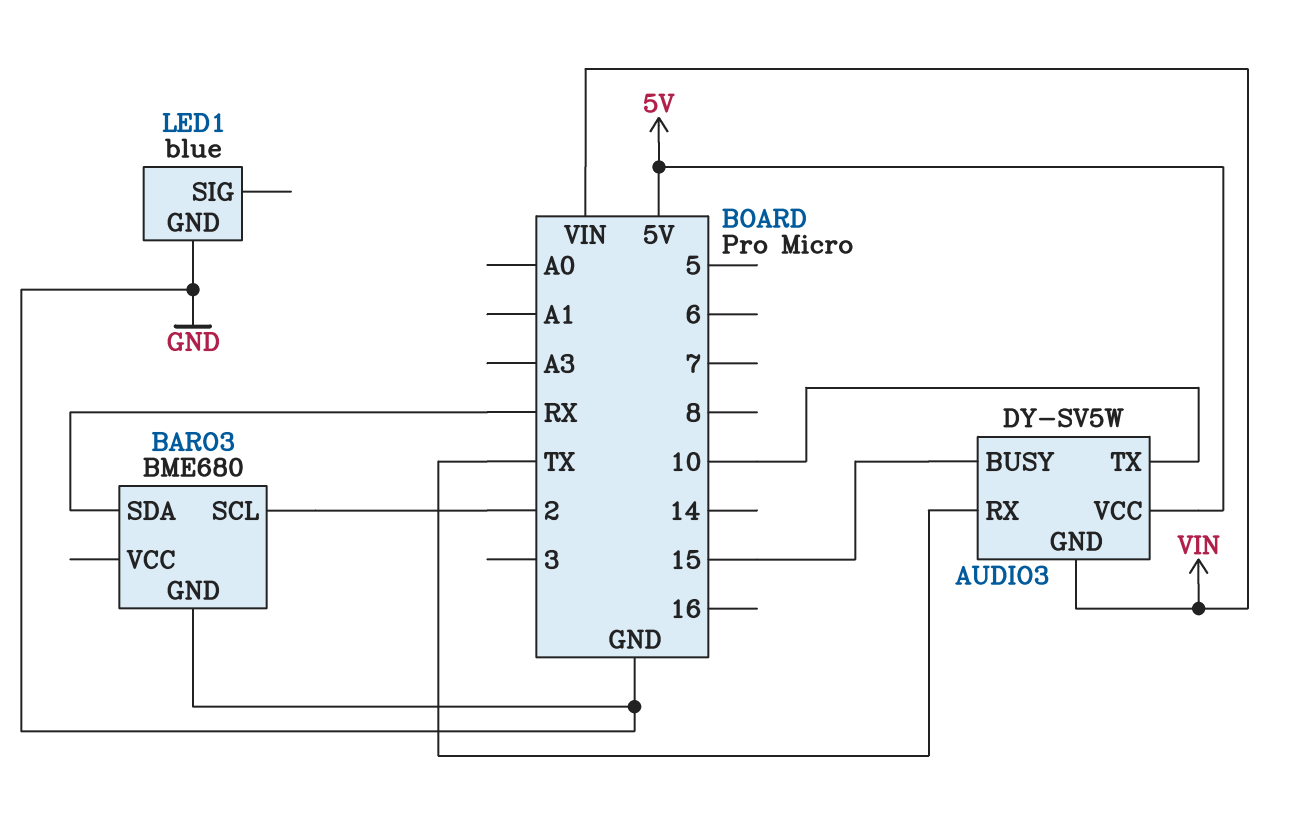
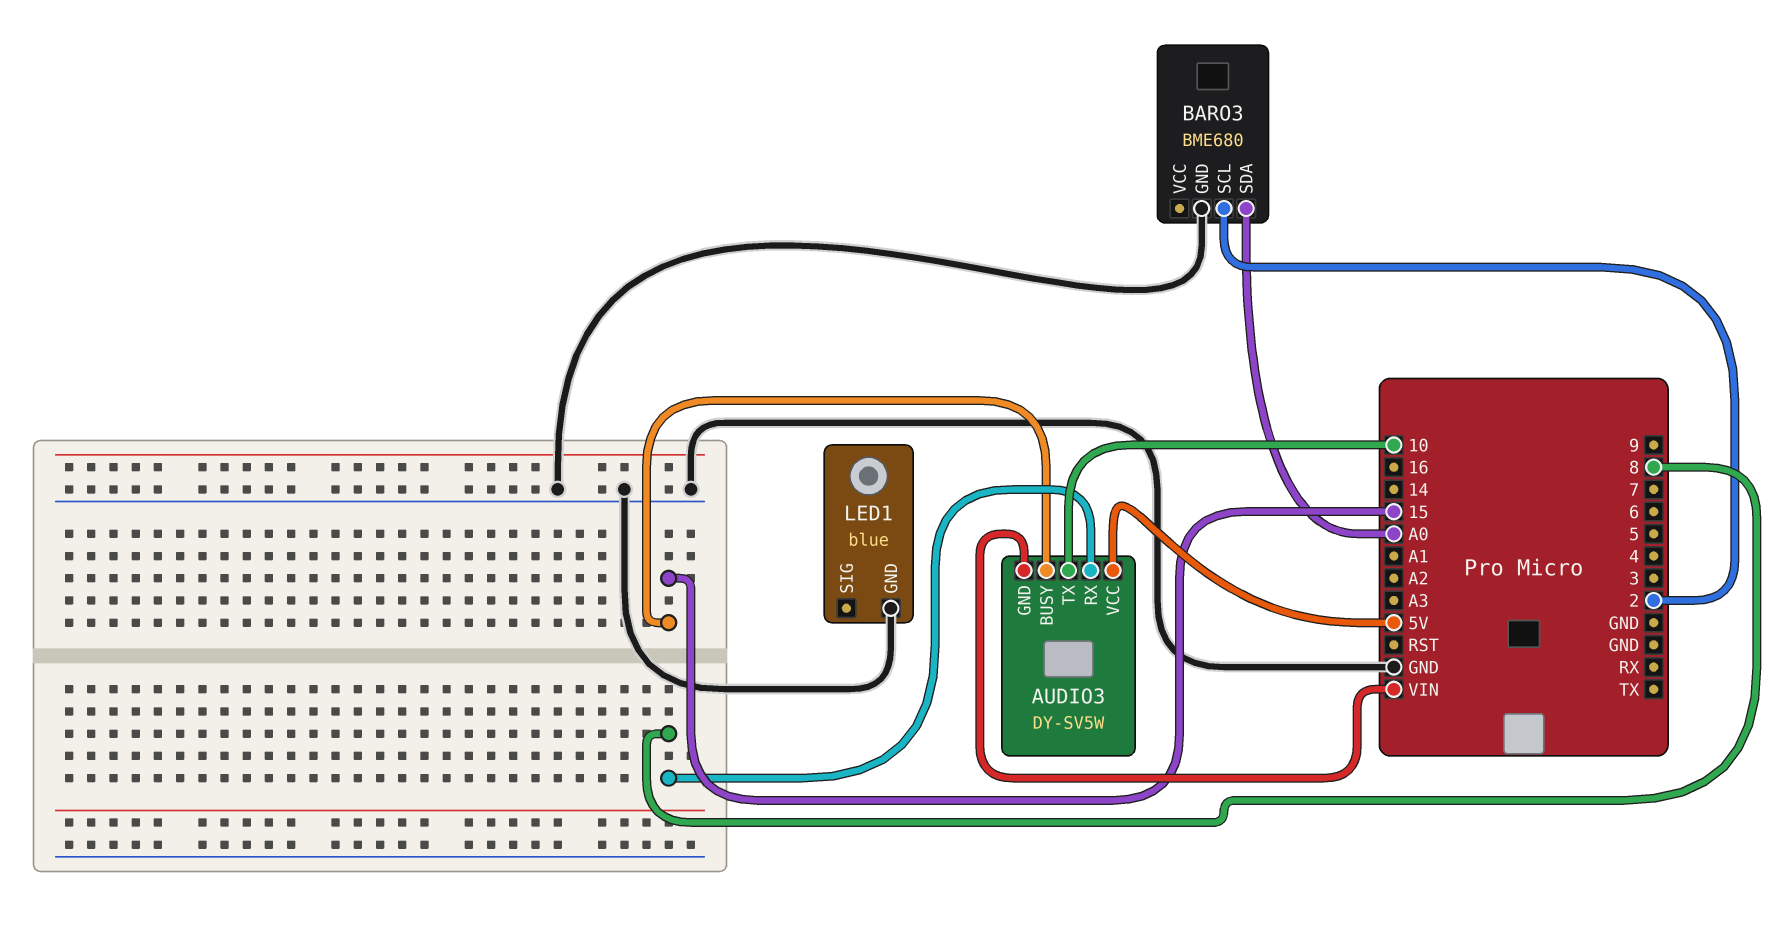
AUDIO3 pin RX: TX -> 8
BARO3 pin SDA: RX -> A0

